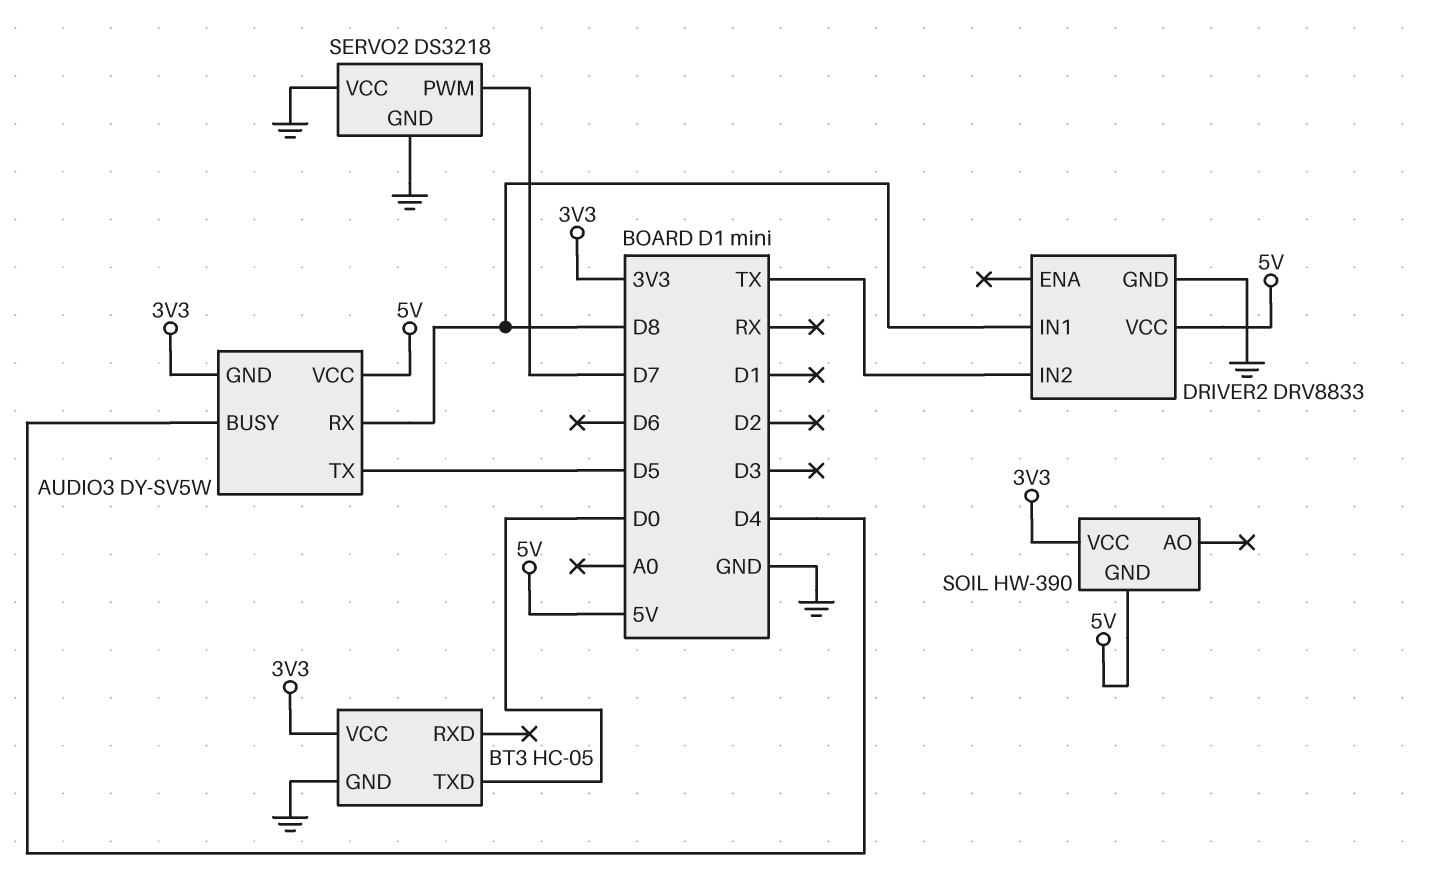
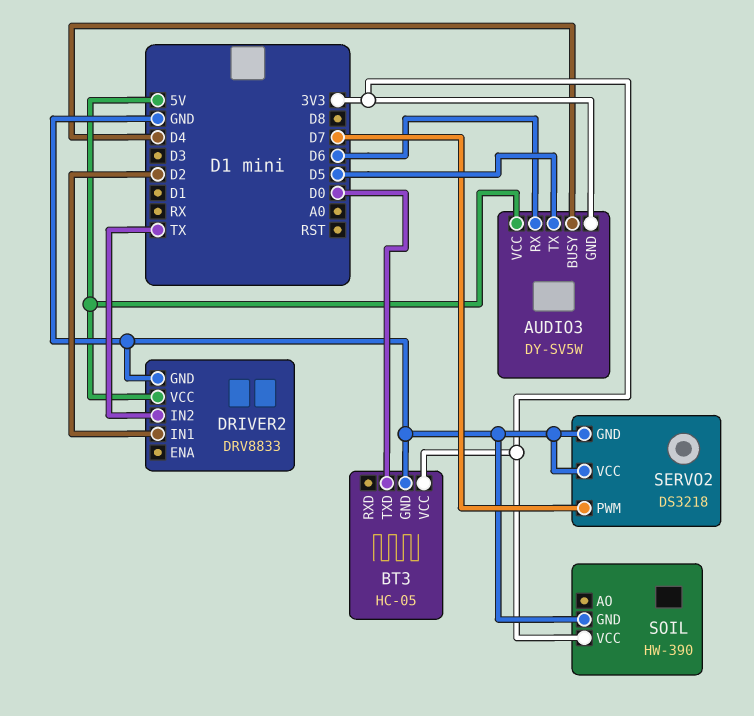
AUDIO3 pin RX: D8 -> D6
DRIVER2 pin IN1: D8 -> D2
SOIL pin GND: 5V -> GND

